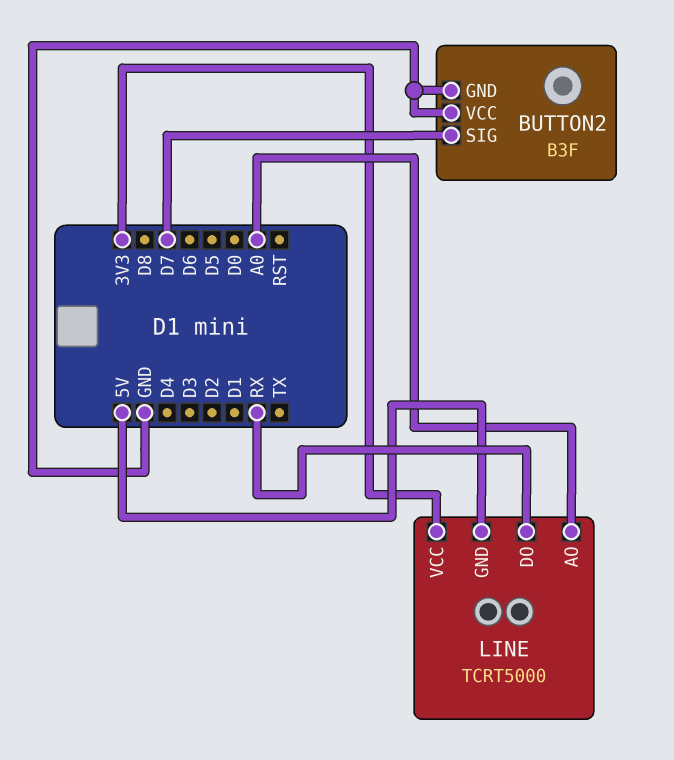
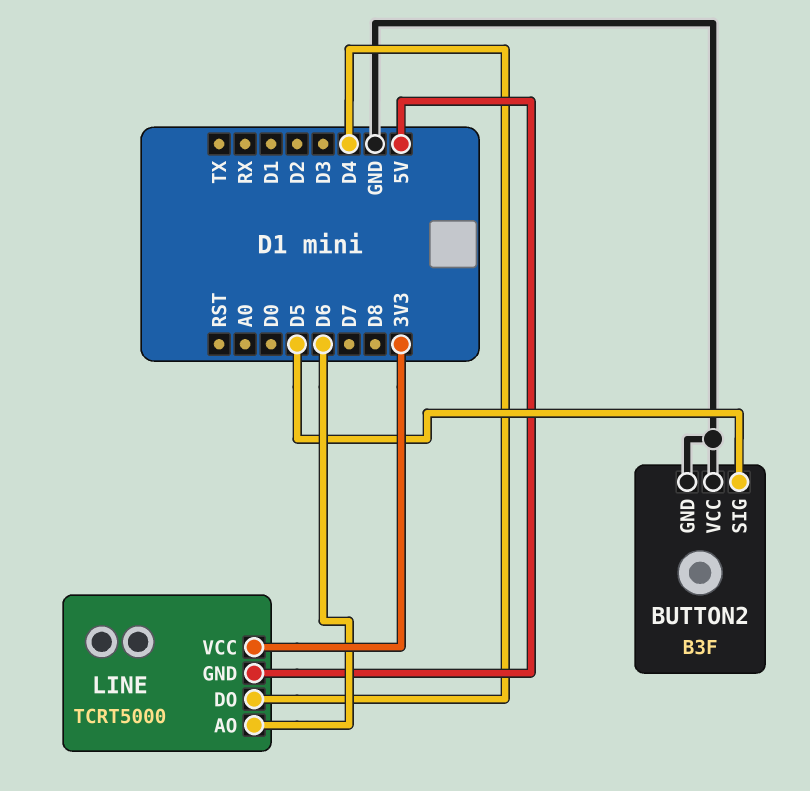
BUTTON2 pin SIG: D7 -> D5
LINE pin AO: A0 -> D6
LINE pin DO: RX -> D4

